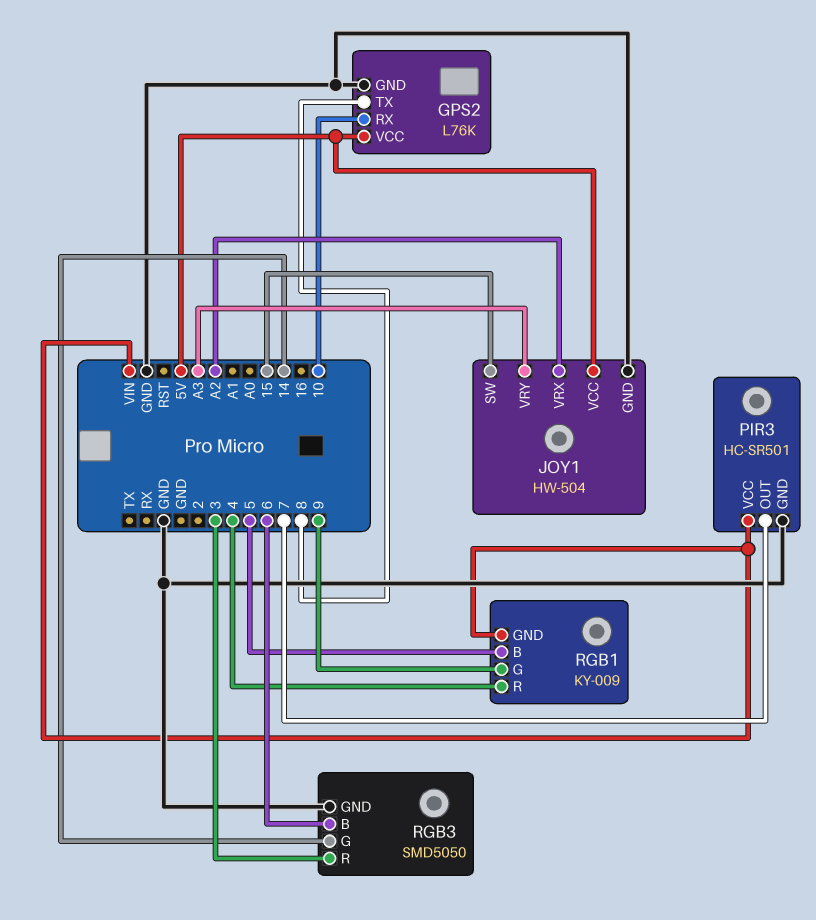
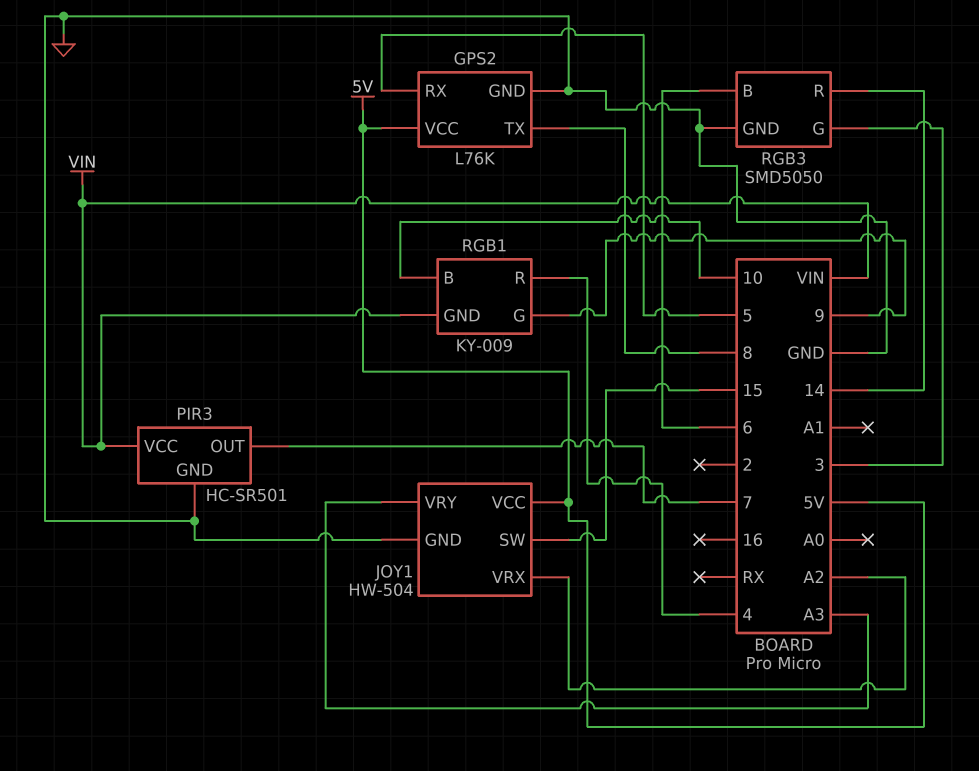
GPS2 pin RX: 10 -> 5
RGB1 pin B: 5 -> 10
RGB3 pin G: 14 -> 3
RGB3 pin R: 3 -> 14

